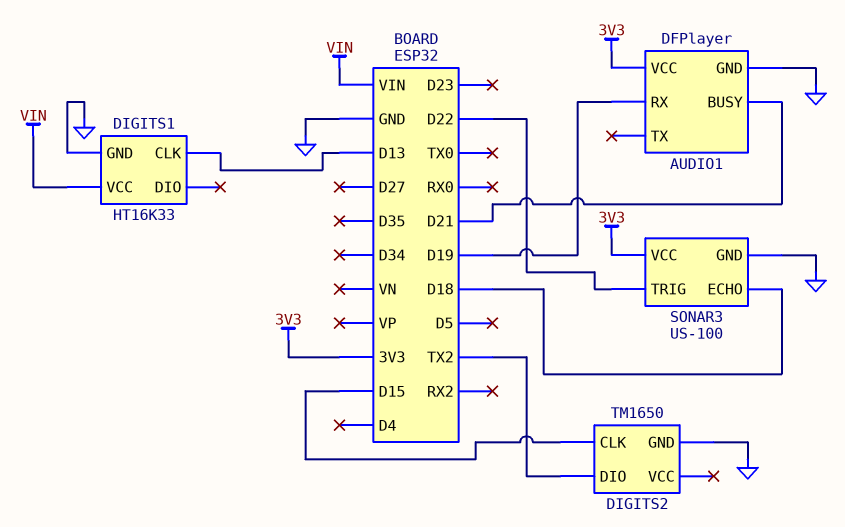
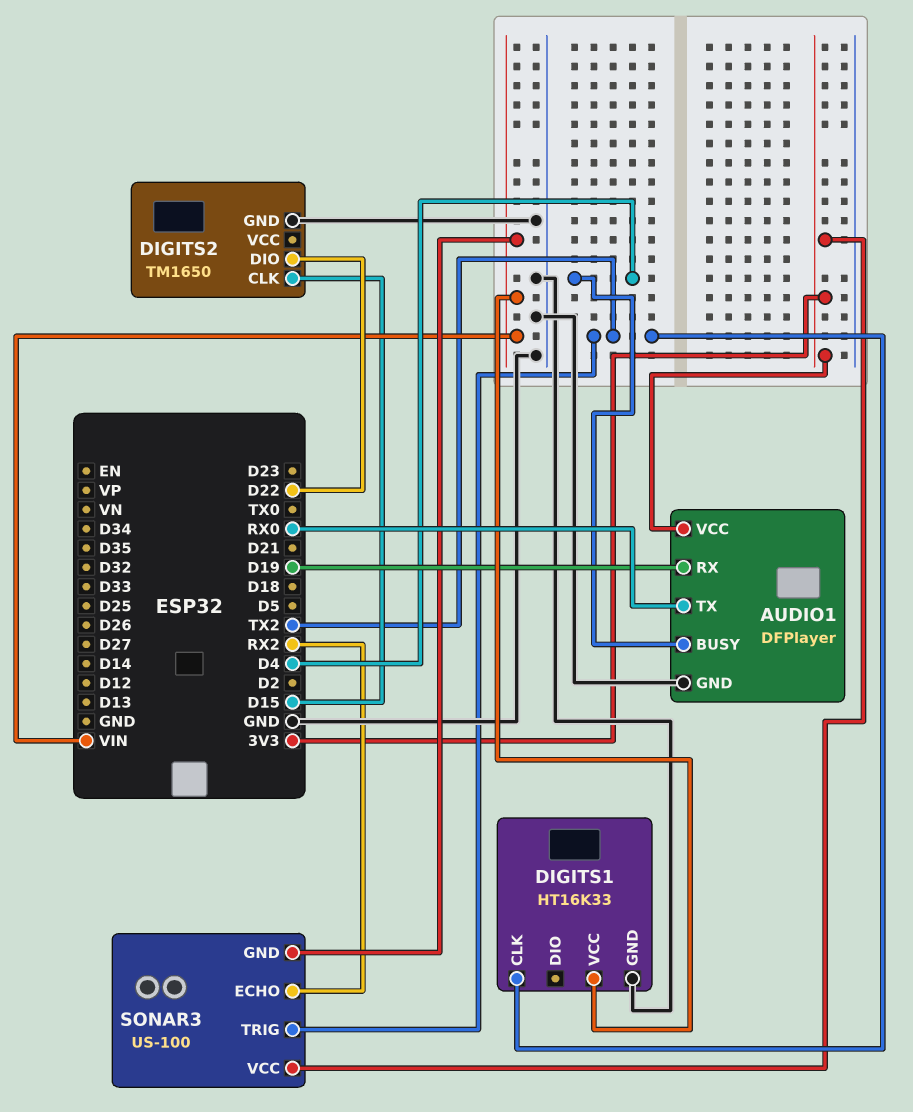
AUDIO1 pin BUSY: D21 -> D4
AUDIO1 pin TX: none -> RX0
DIGITS1 pin CLK: D13 -> TX2
DIGITS2 pin DIO: TX2 -> D22
SONAR3 pin ECHO: D18 -> RX2
SONAR3 pin GND: GND -> VIN
SONAR3 pin TRIG: D22 -> TX2

